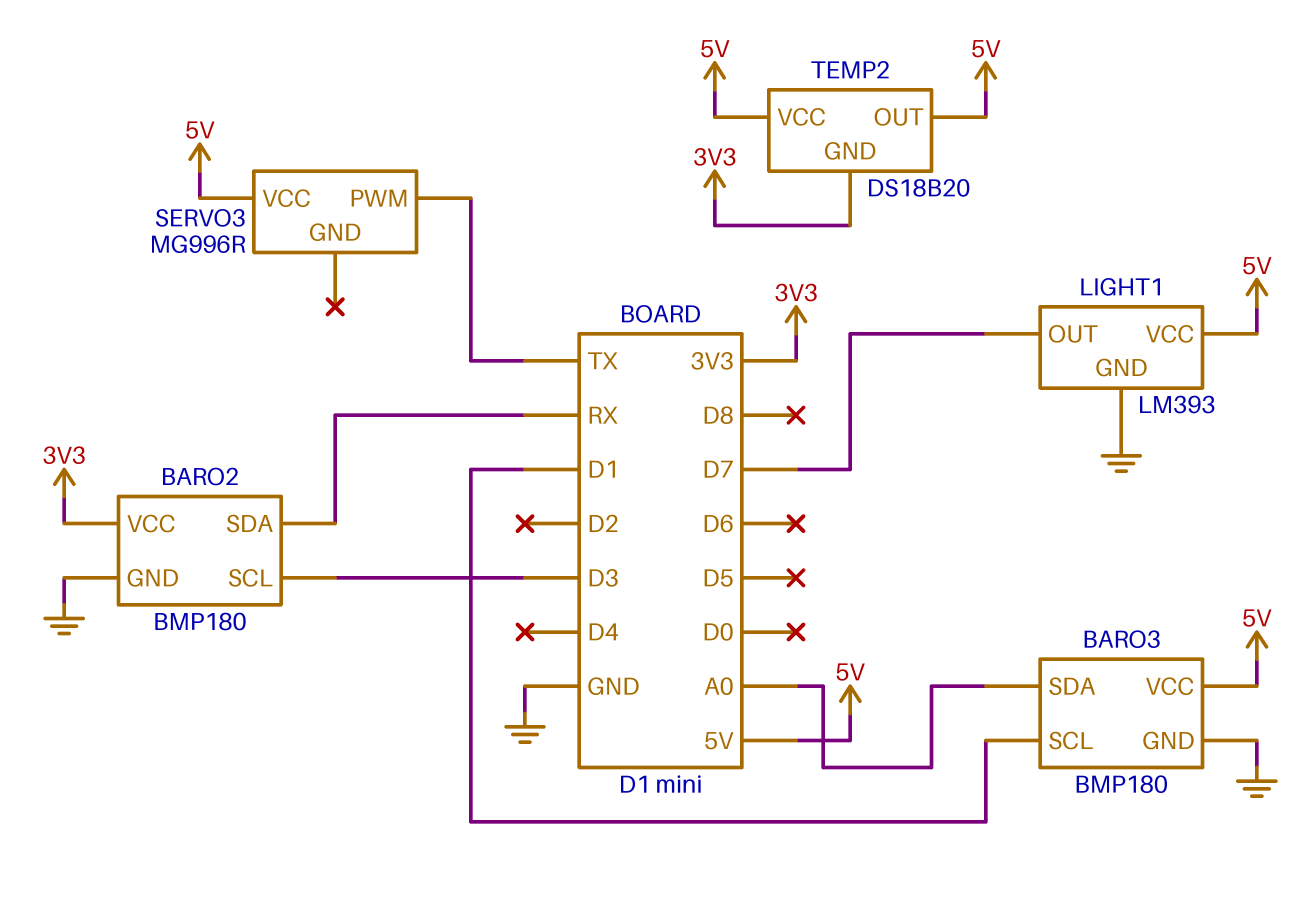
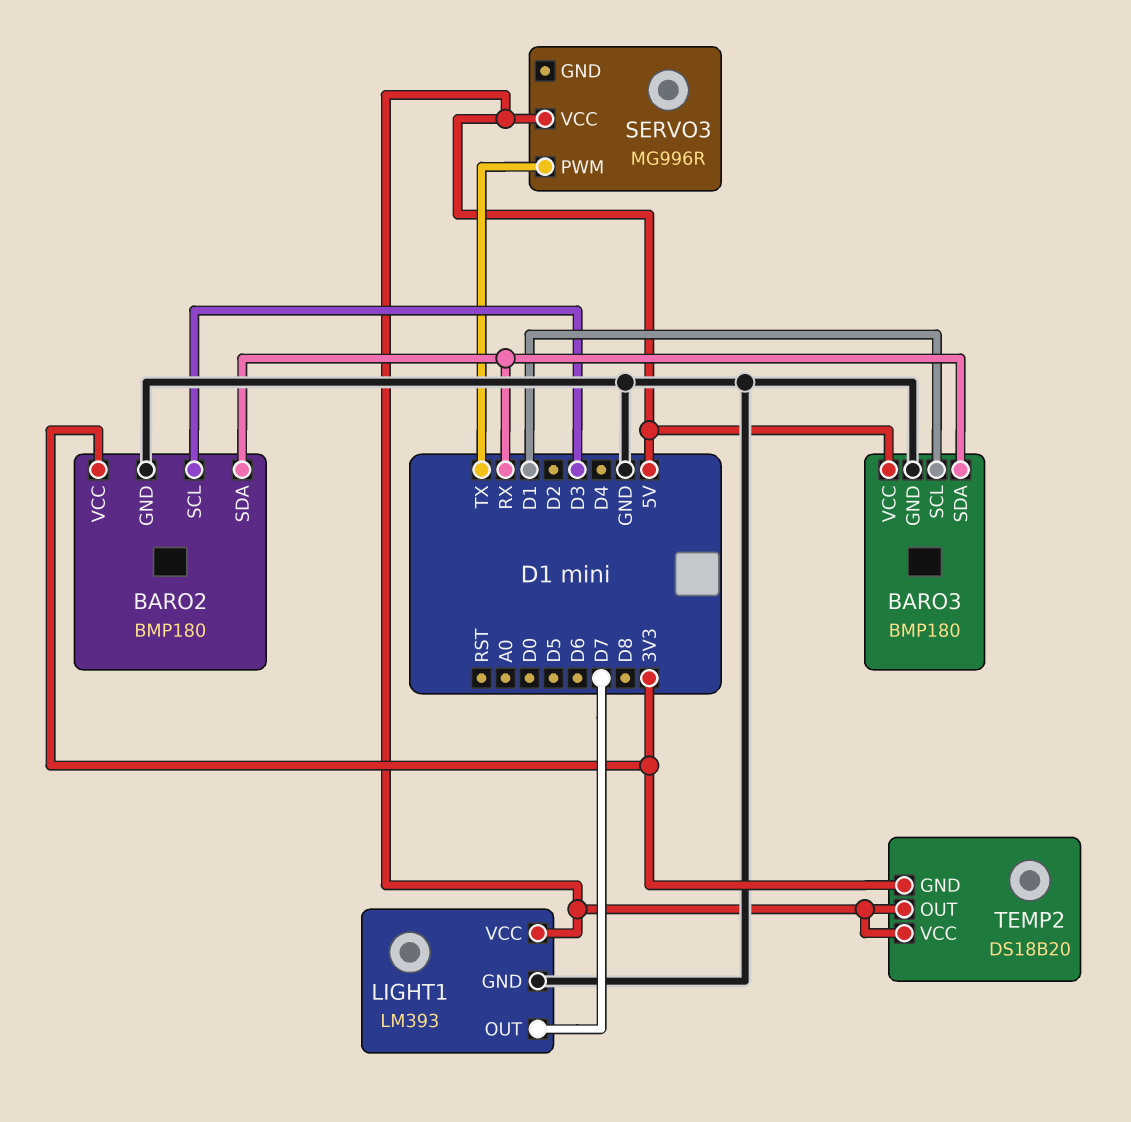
BARO3 pin SDA: A0 -> RX

